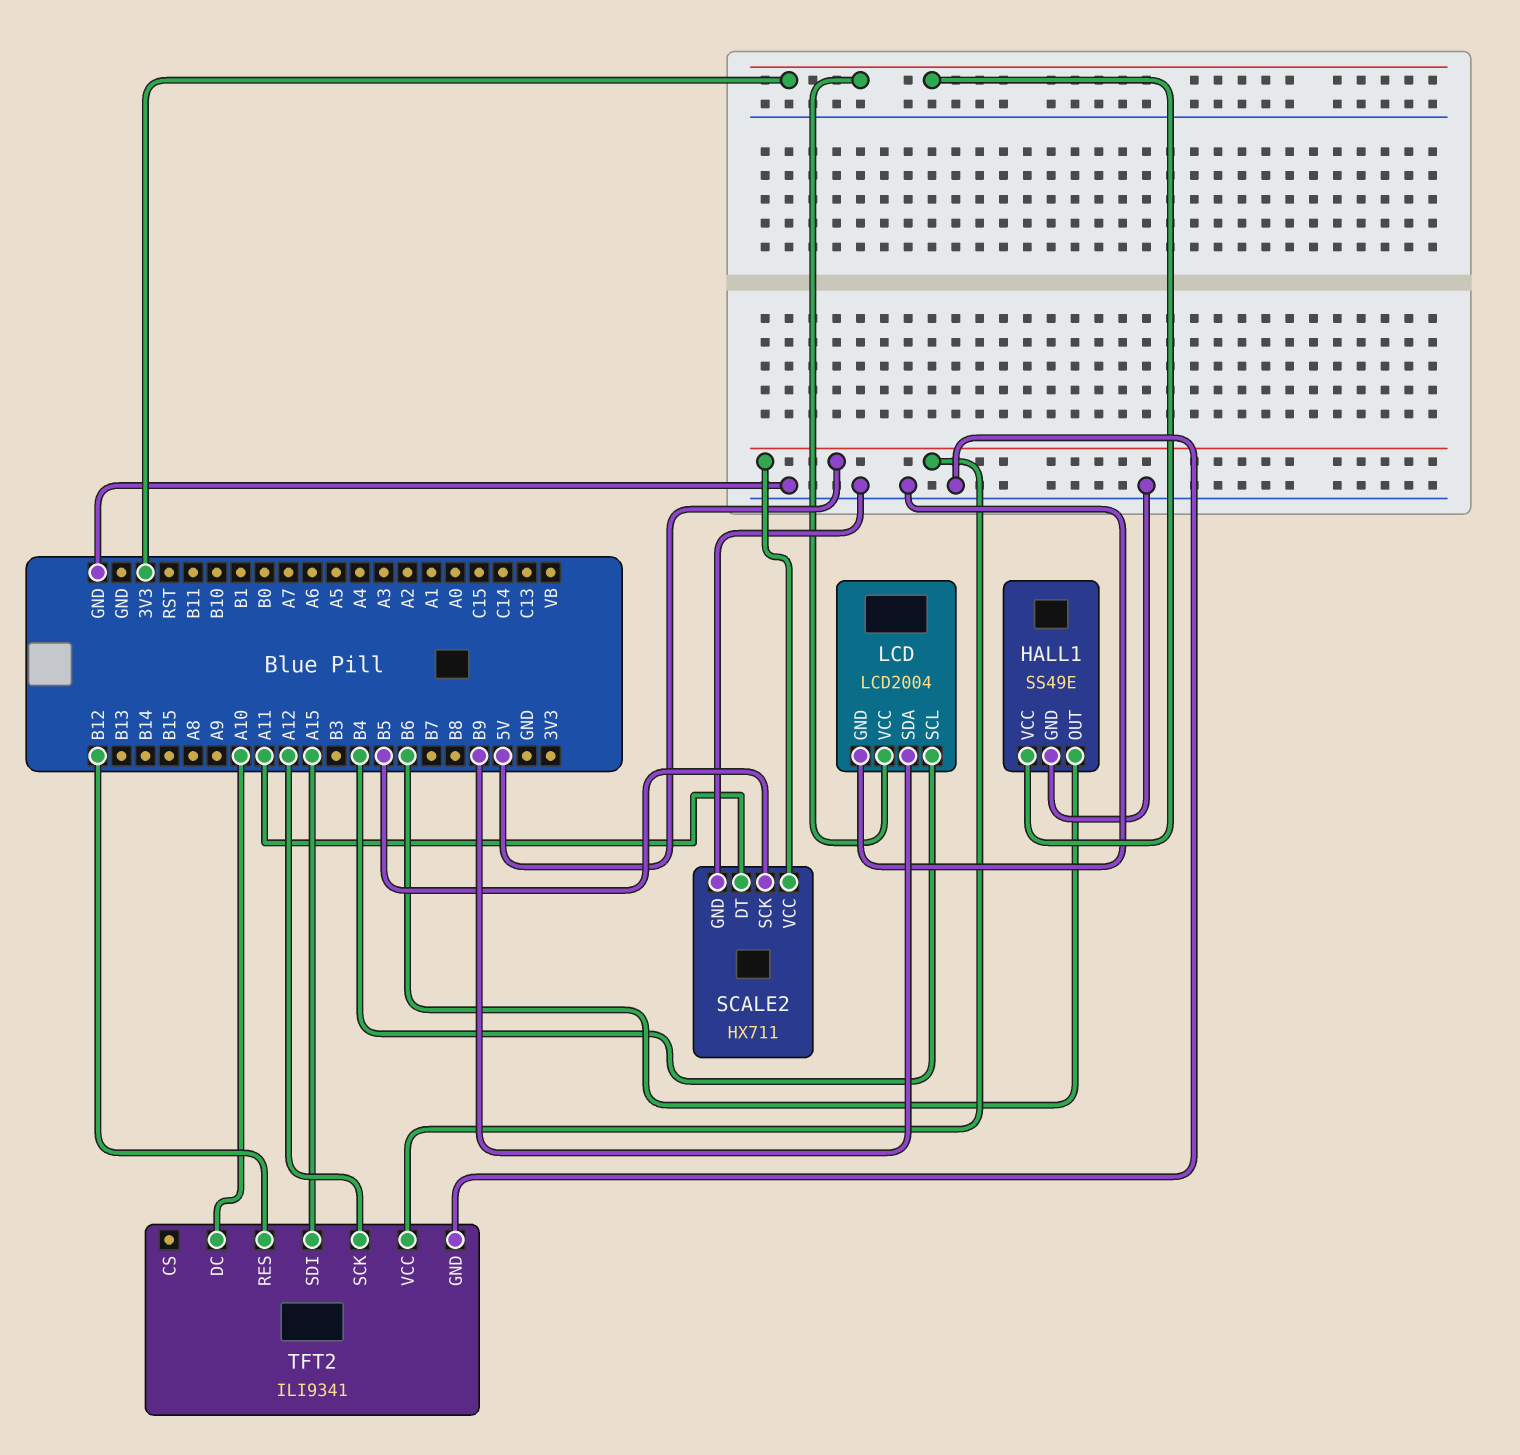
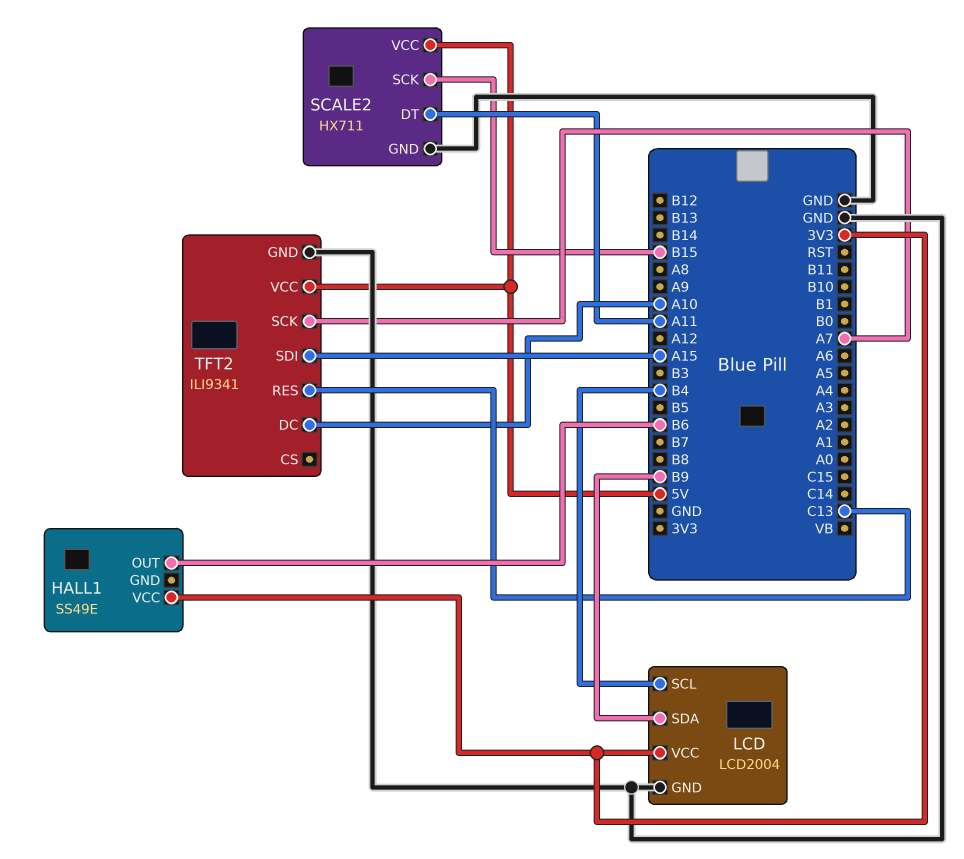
HALL1 pin GND: GND -> none
SCALE2 pin SCK: B5 -> B15
TFT2 pin RES: B12 -> C13
TFT2 pin SCK: A12 -> A7

